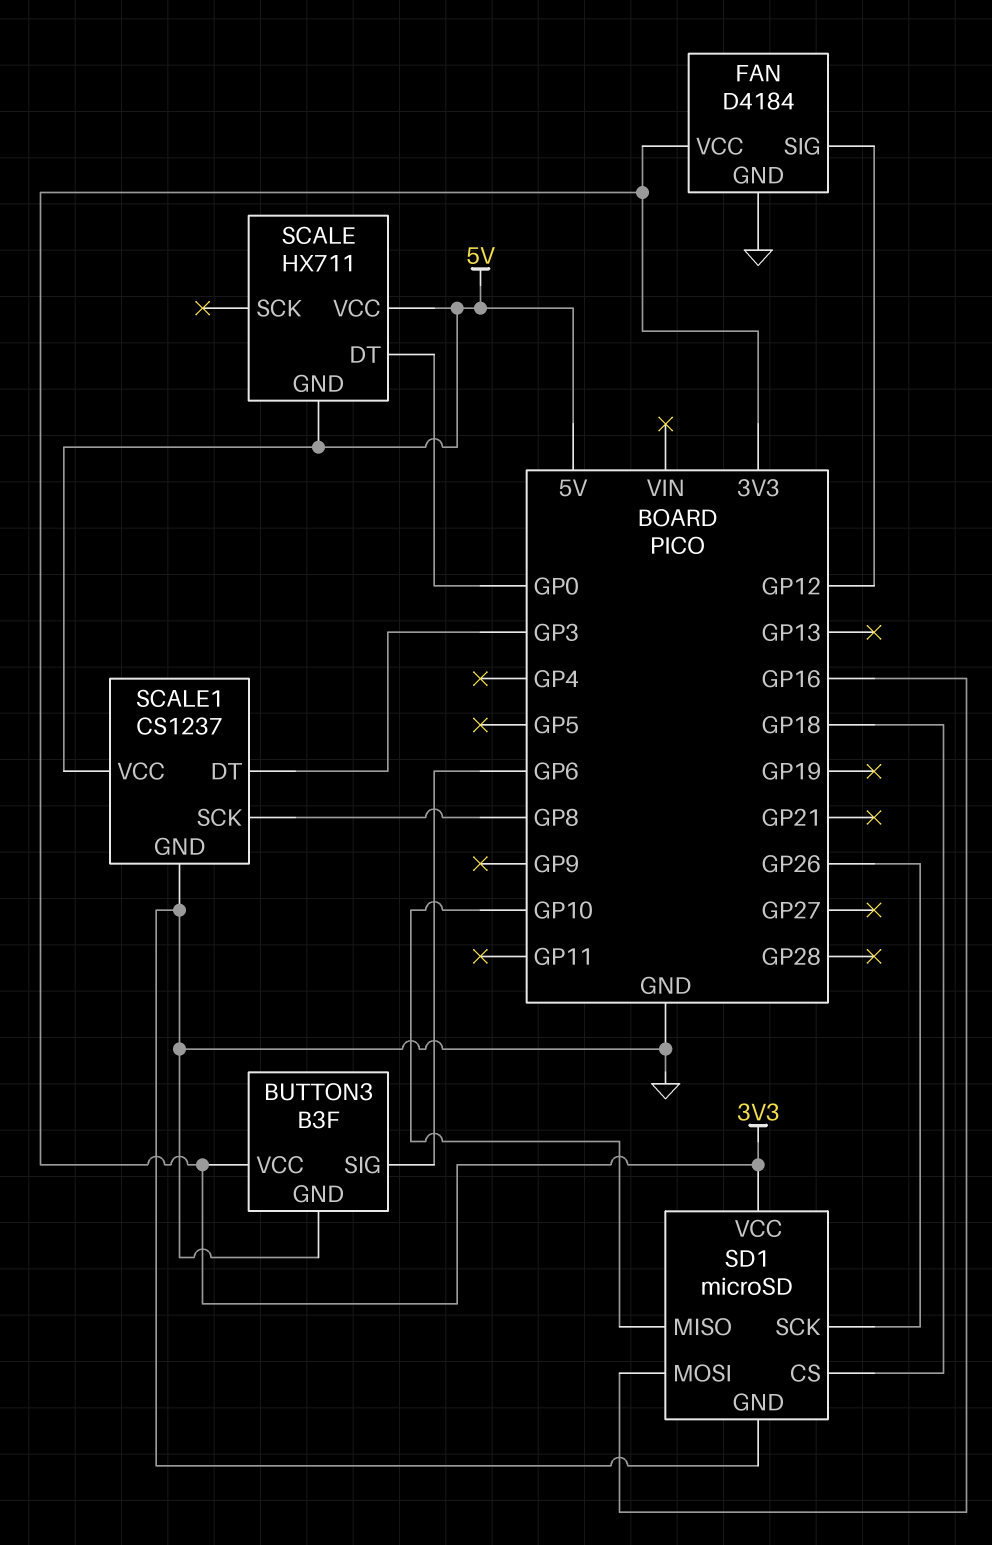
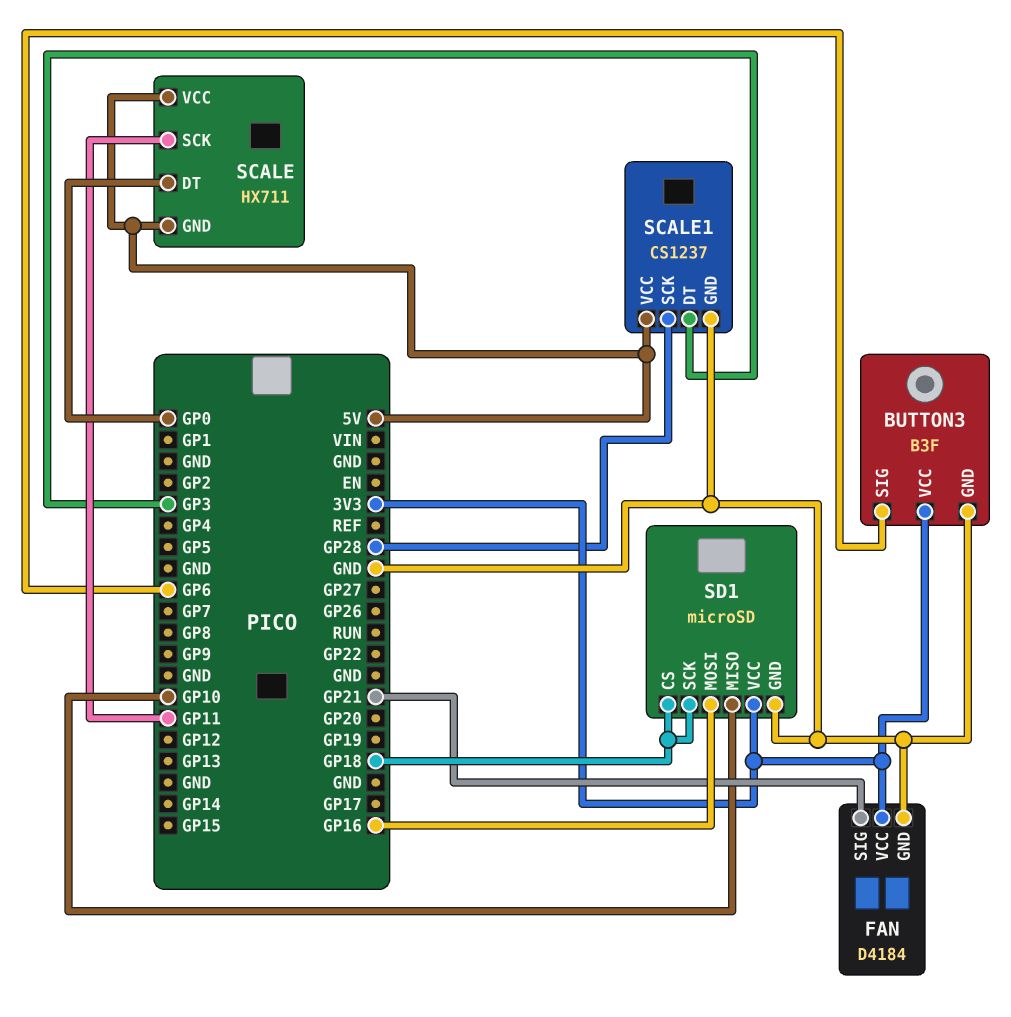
FAN pin SIG: GP12 -> GP21
SCALE pin SCK: none -> GP11
SCALE1 pin SCK: GP8 -> GP28
SD1 pin SCK: GP26 -> GP18

